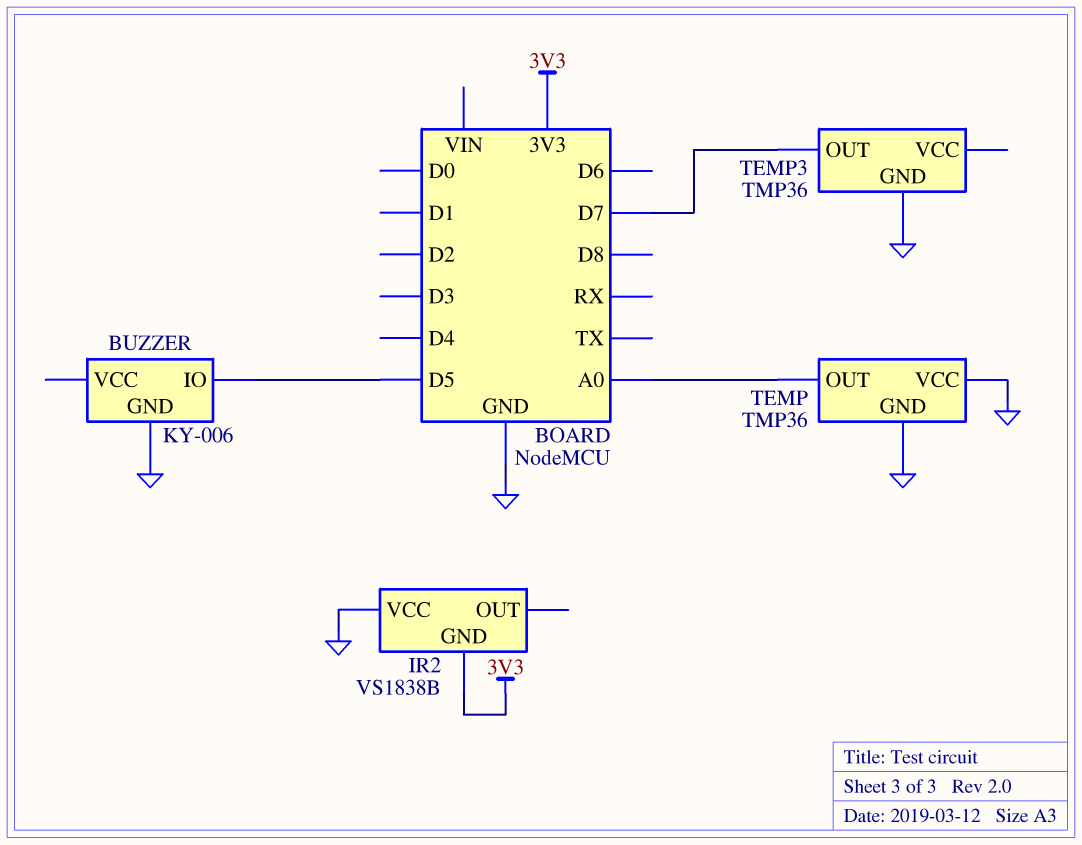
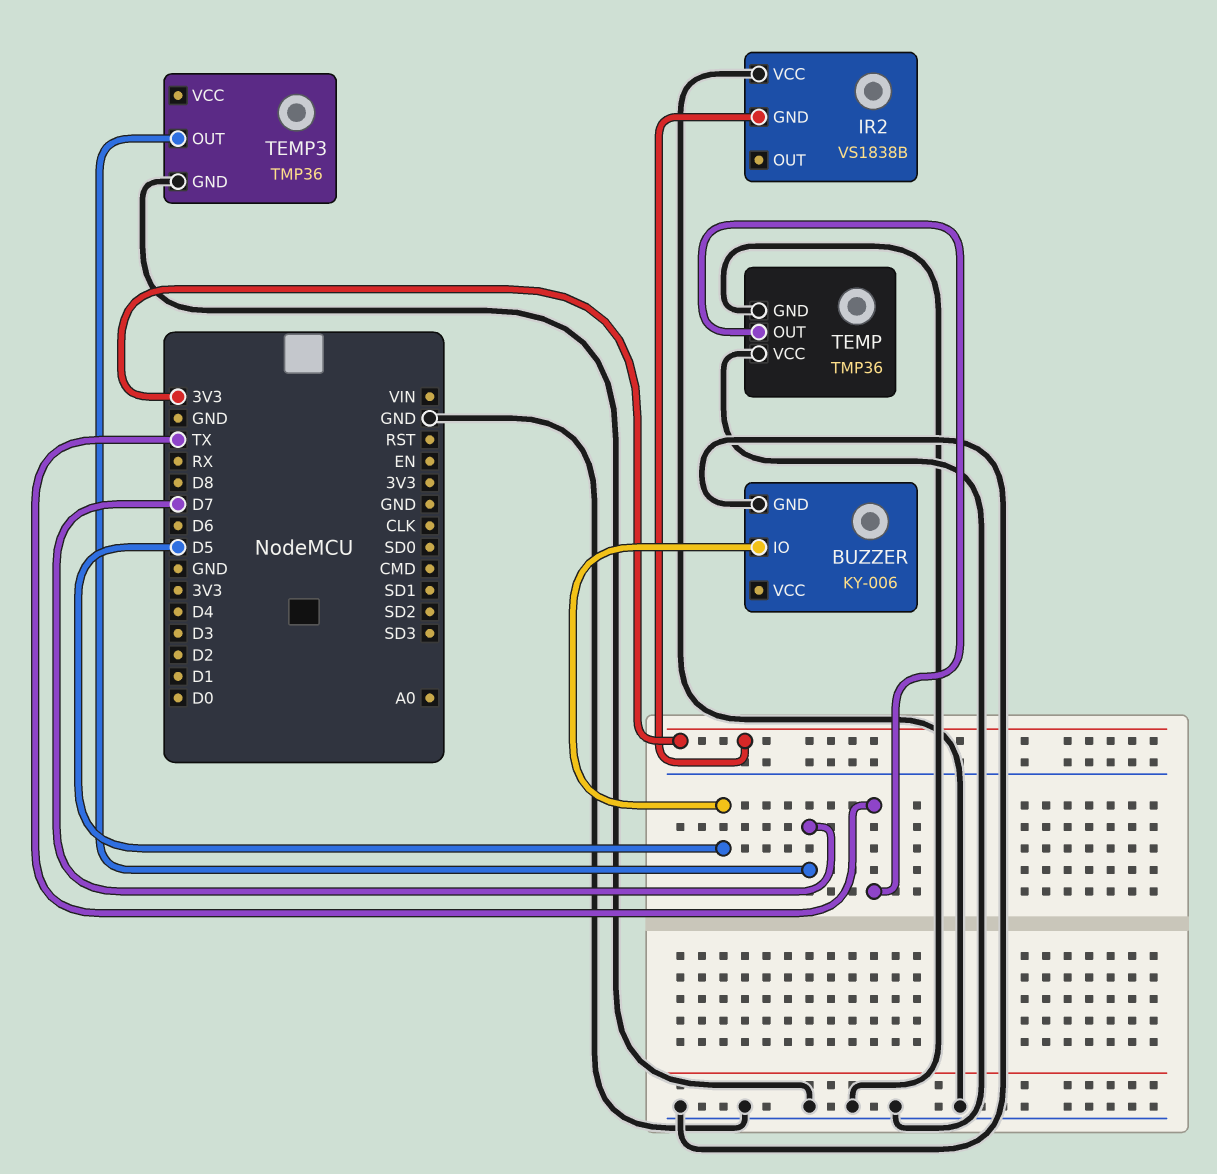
TEMP pin OUT: A0 -> TX

